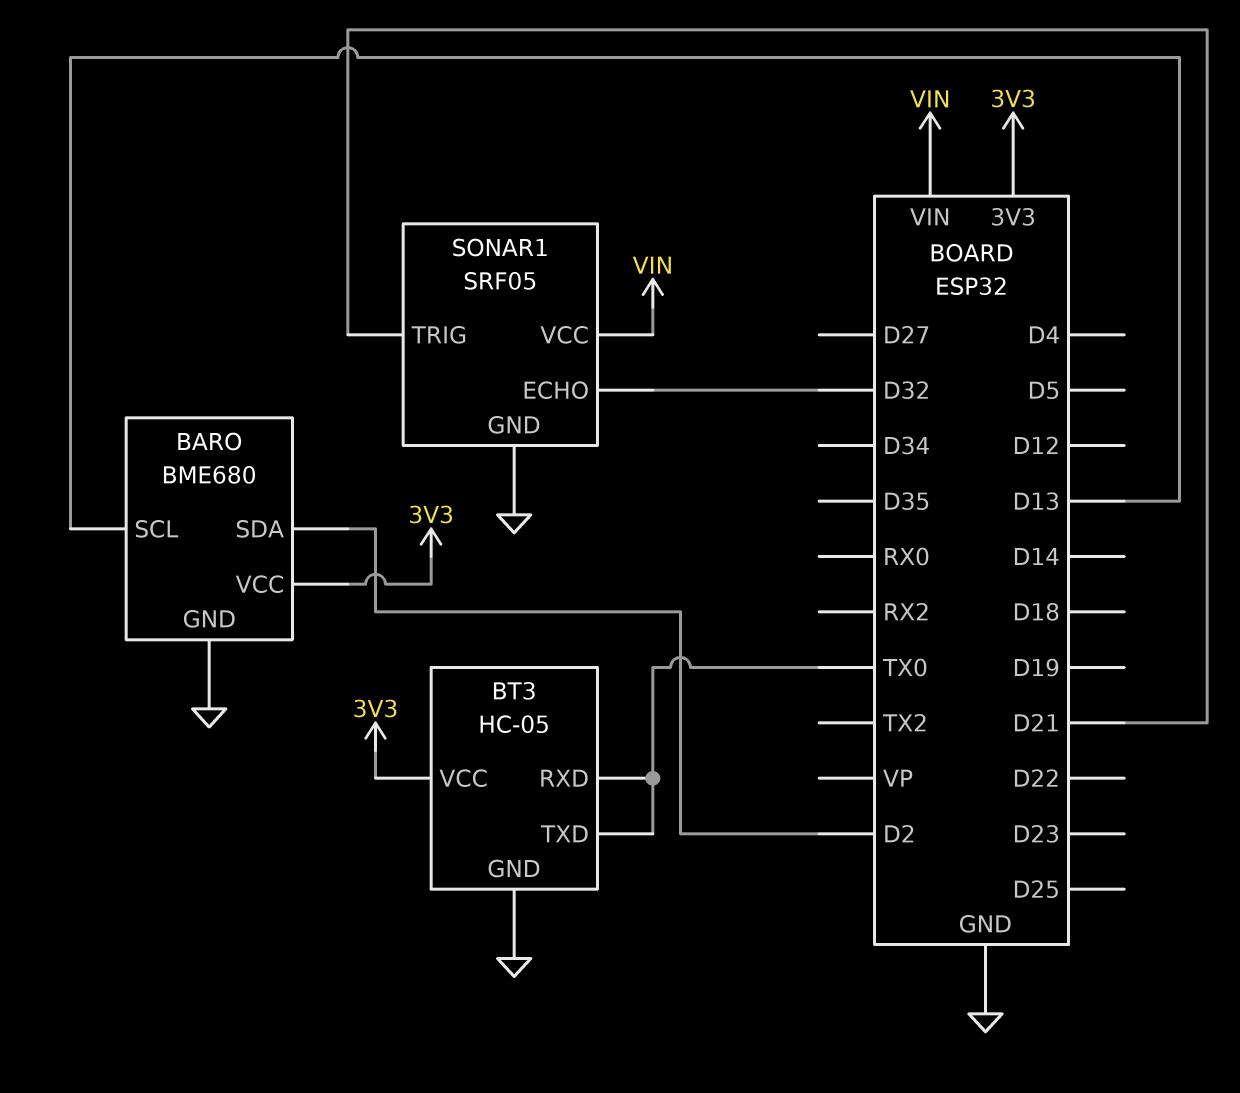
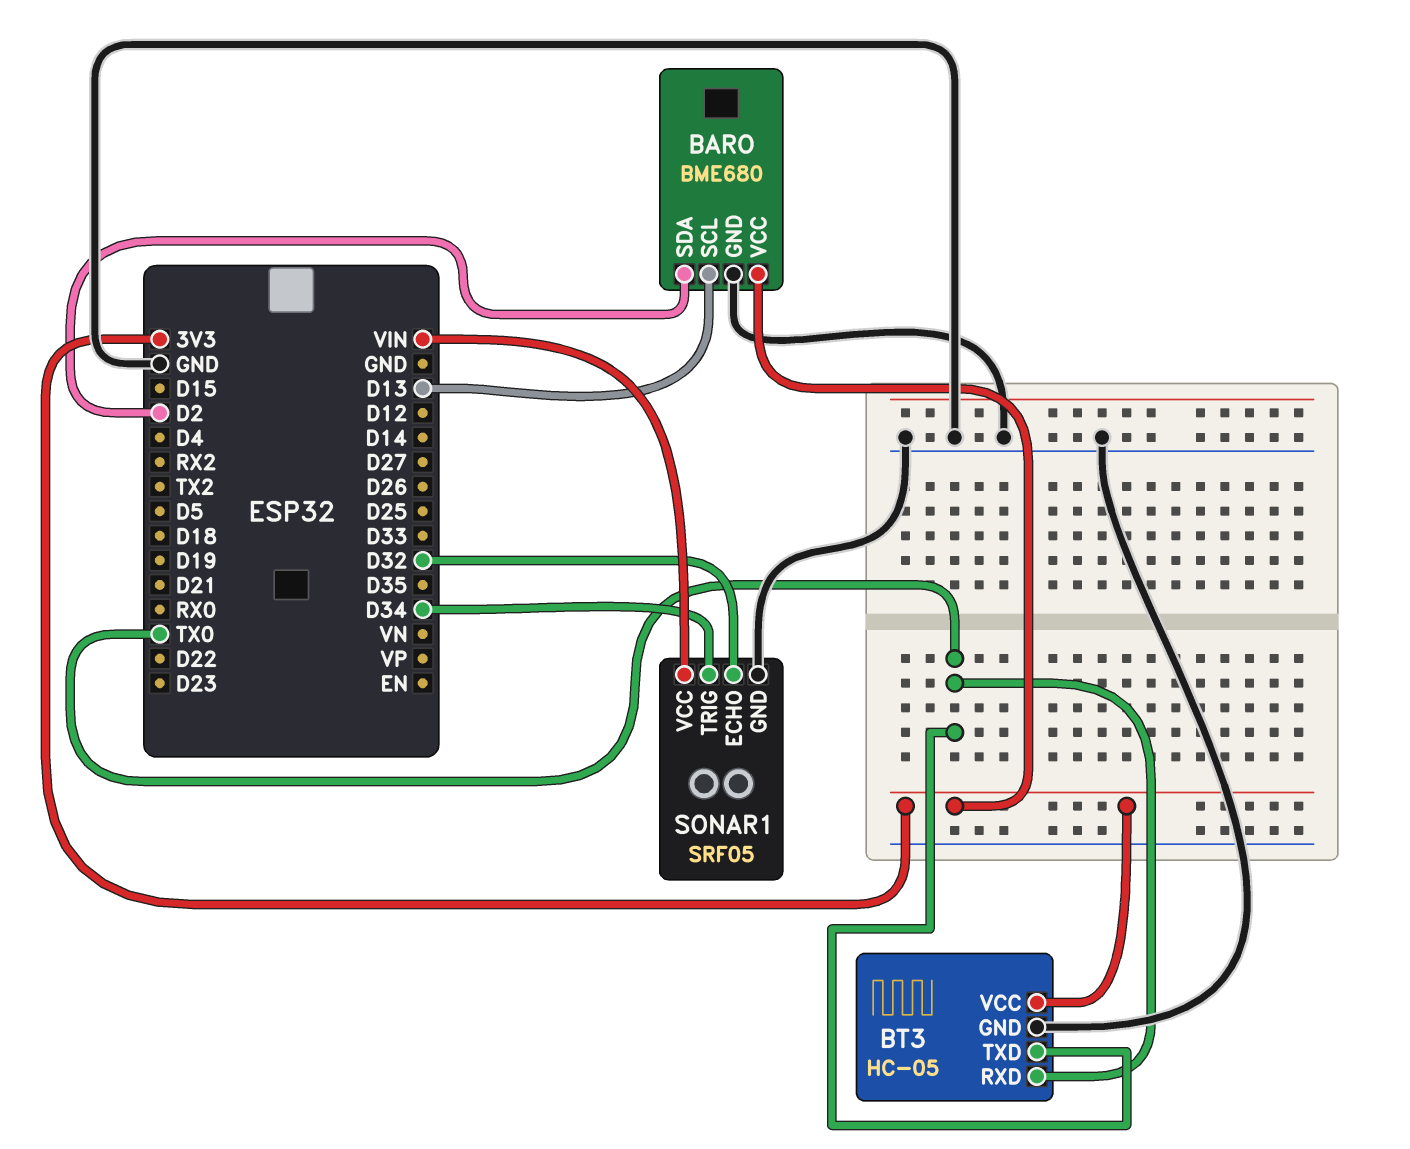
SONAR1 pin TRIG: D21 -> D34

